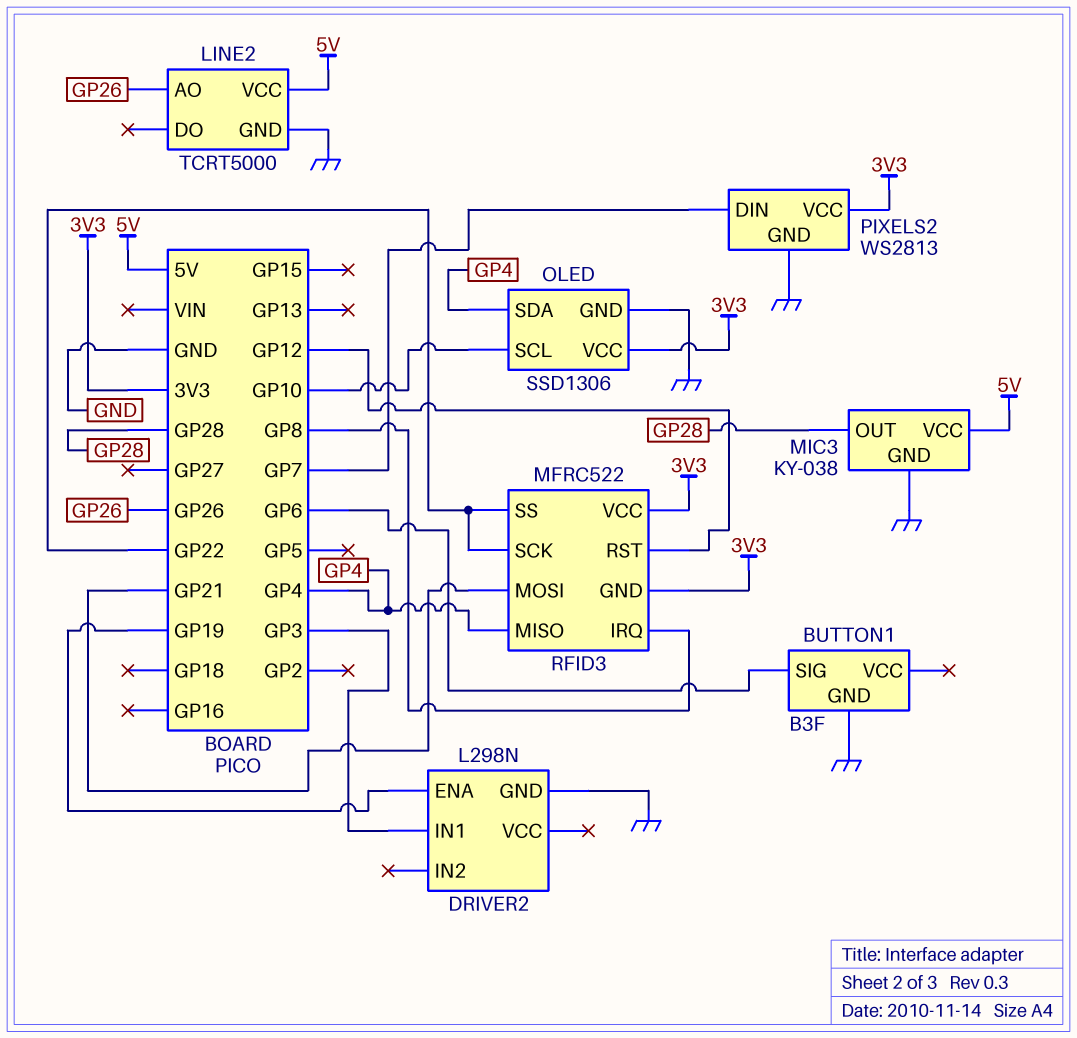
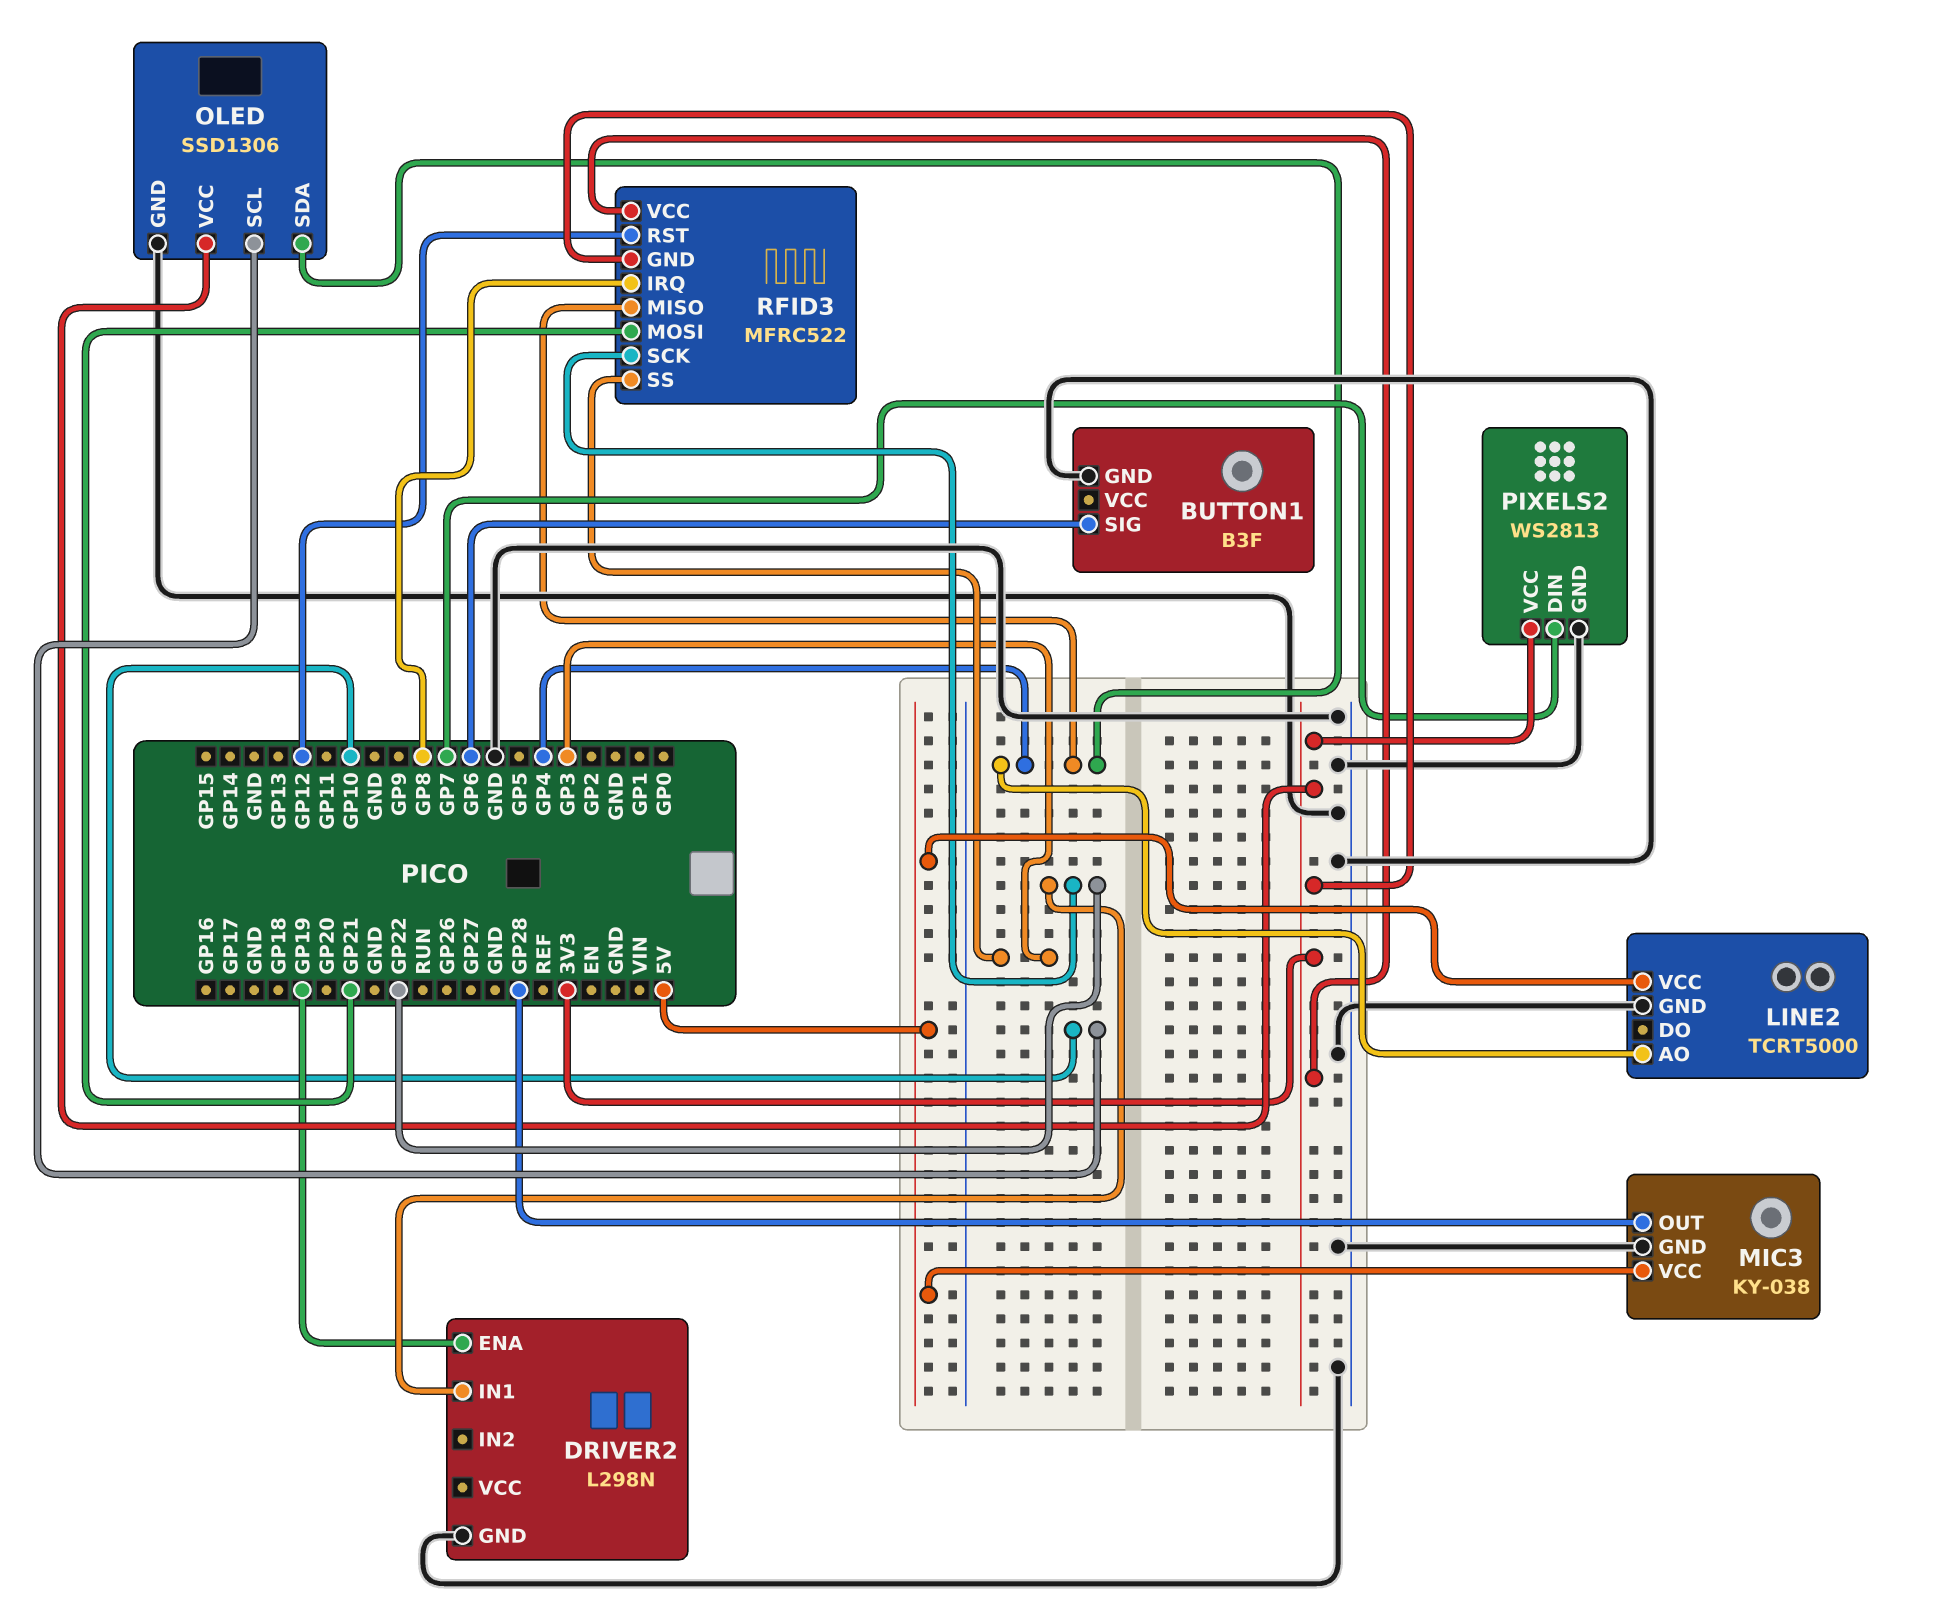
DRIVER2 pin IN1: GP3 -> GP22
LINE2 pin AO: GP26 -> GP4
RFID3 pin SS: GP22 -> GP3

